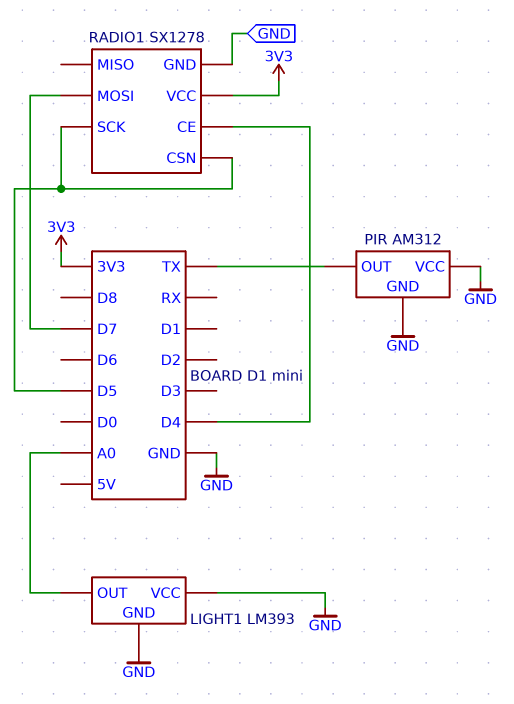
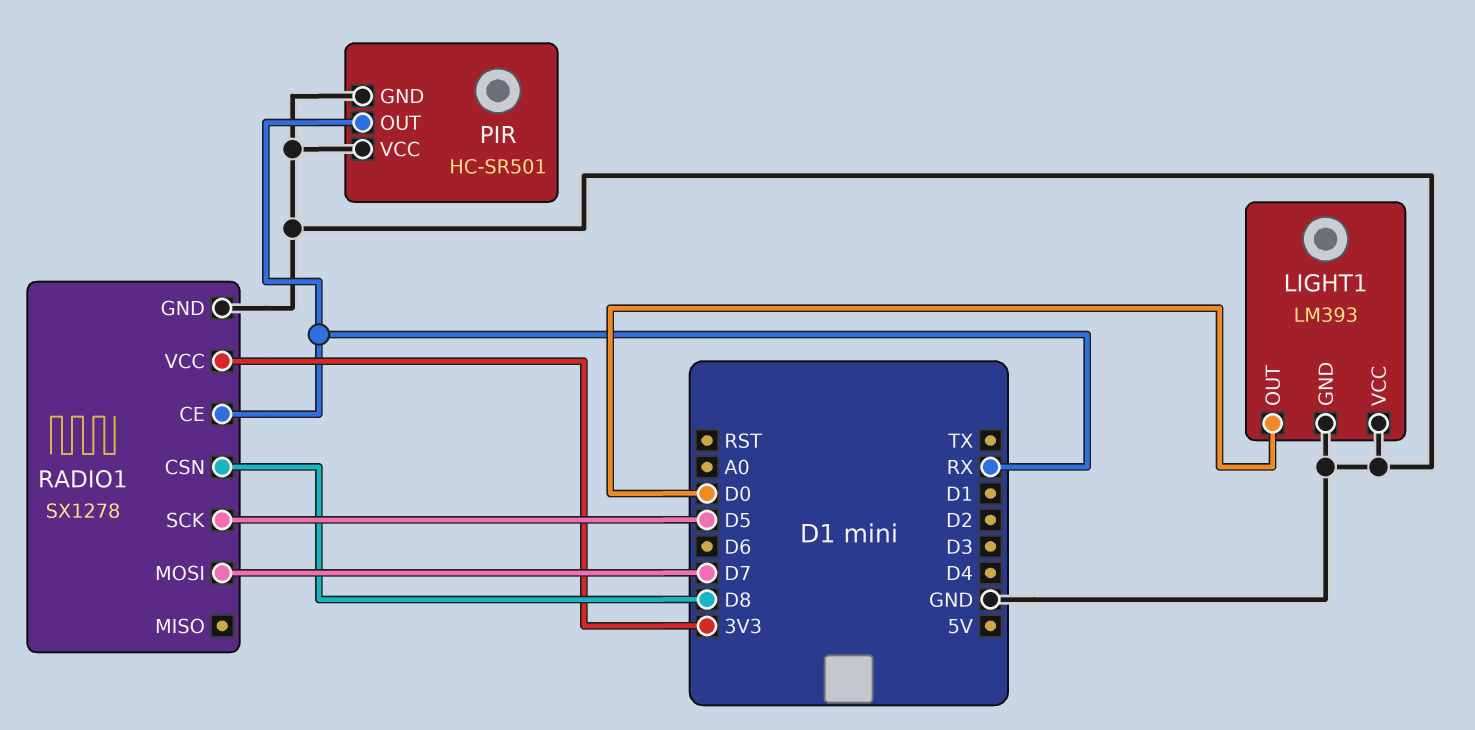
LIGHT1 pin OUT: A0 -> D0
PIR: AM312 -> HC-SR501
PIR pin OUT: TX -> RX
RADIO1 pin CE: D4 -> RX
RADIO1 pin CSN: D5 -> D8

